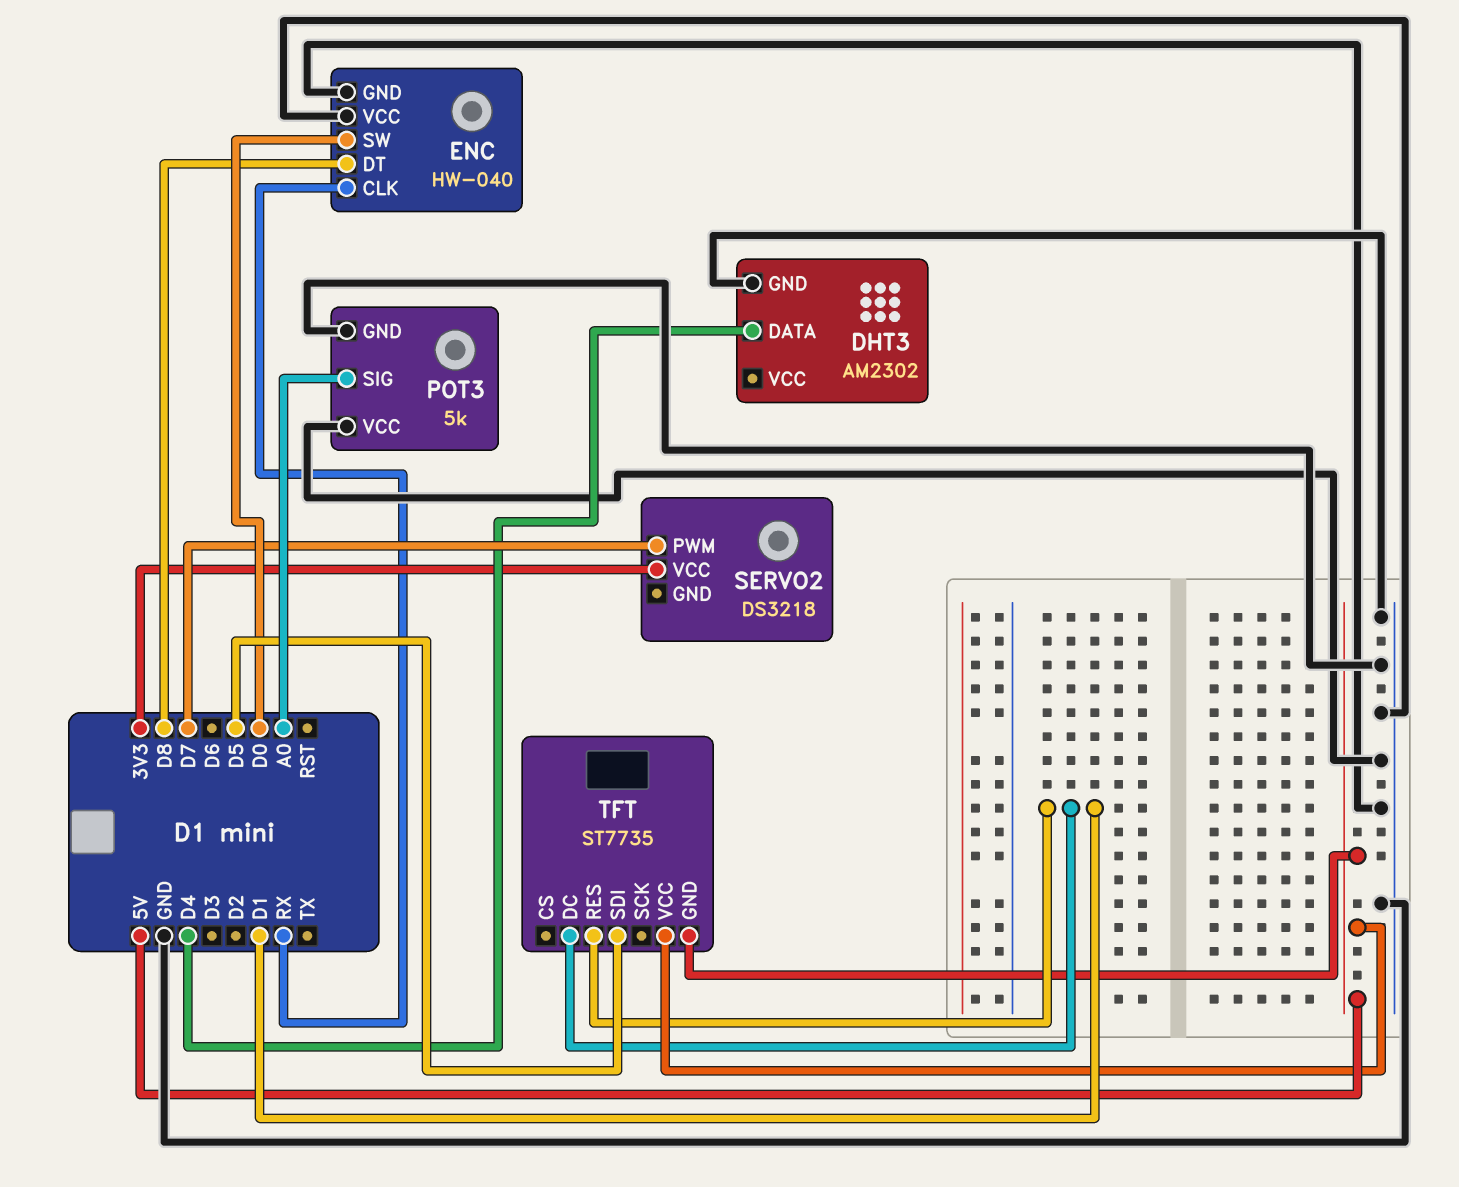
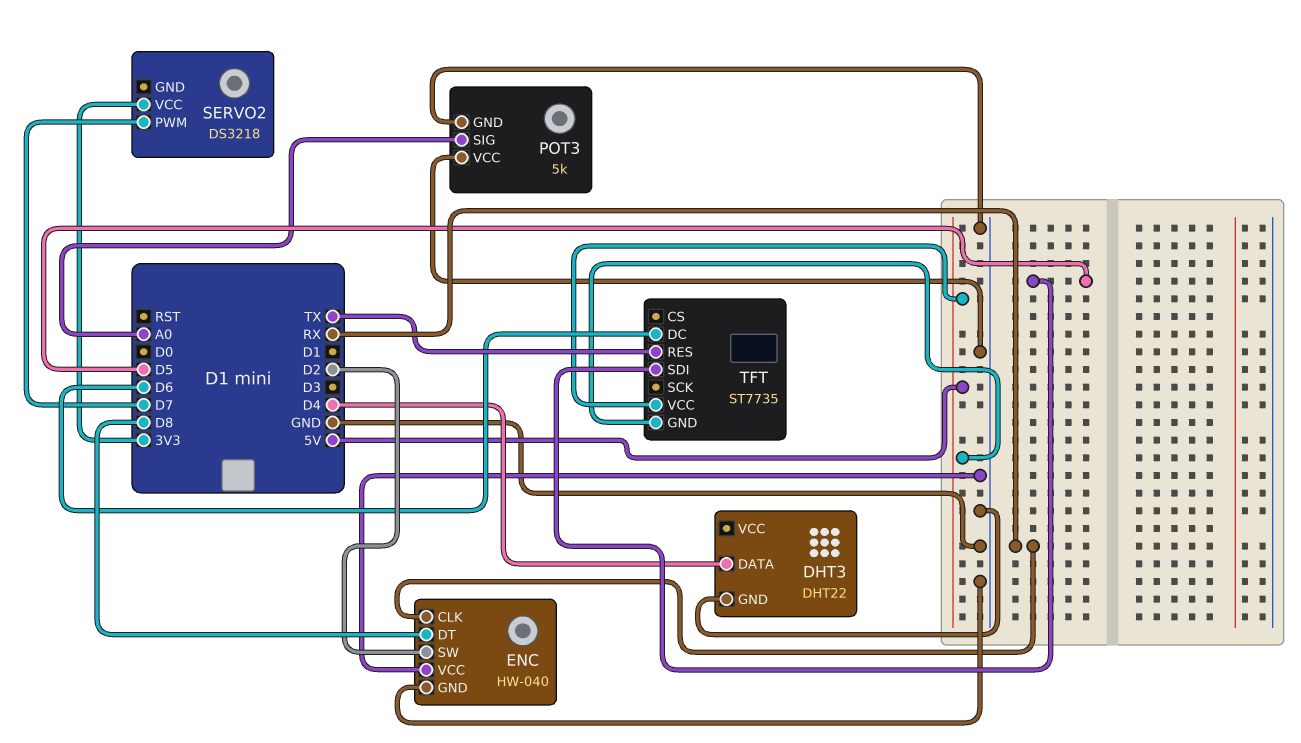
DHT3: AM2302 -> DHT22
ENC pin SW: D0 -> D2
TFT pin DC: D1 -> D6
TFT pin RES: D1 -> TX

